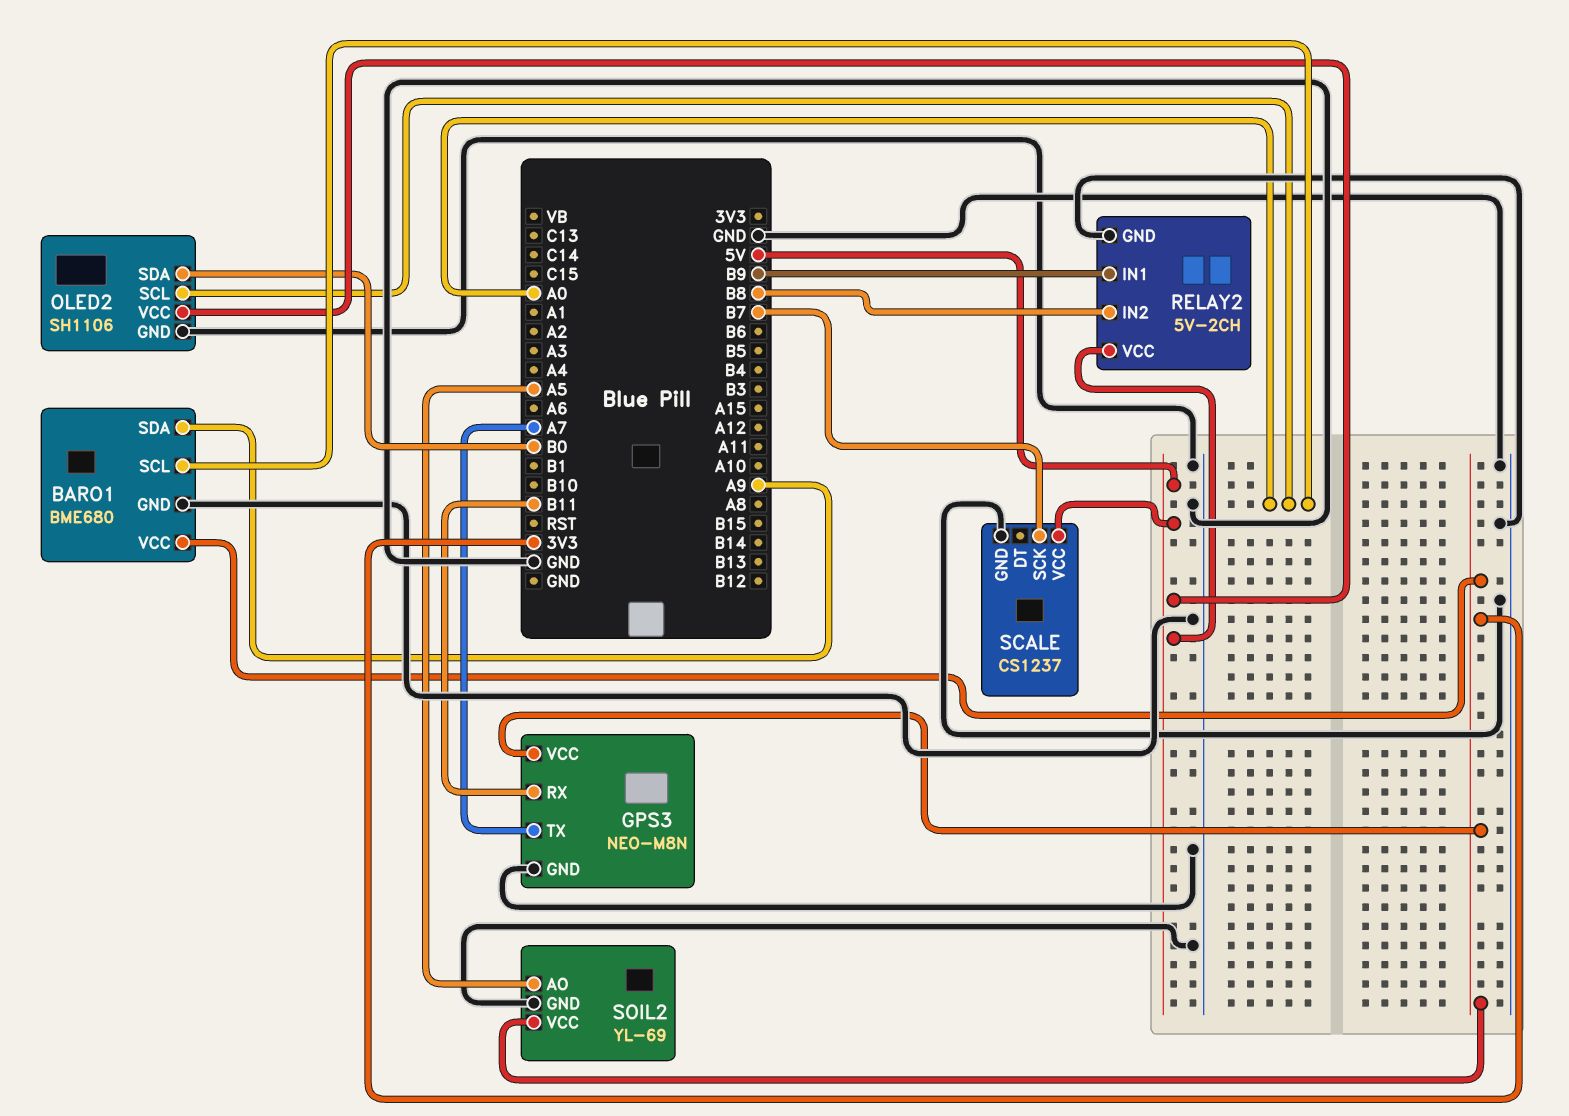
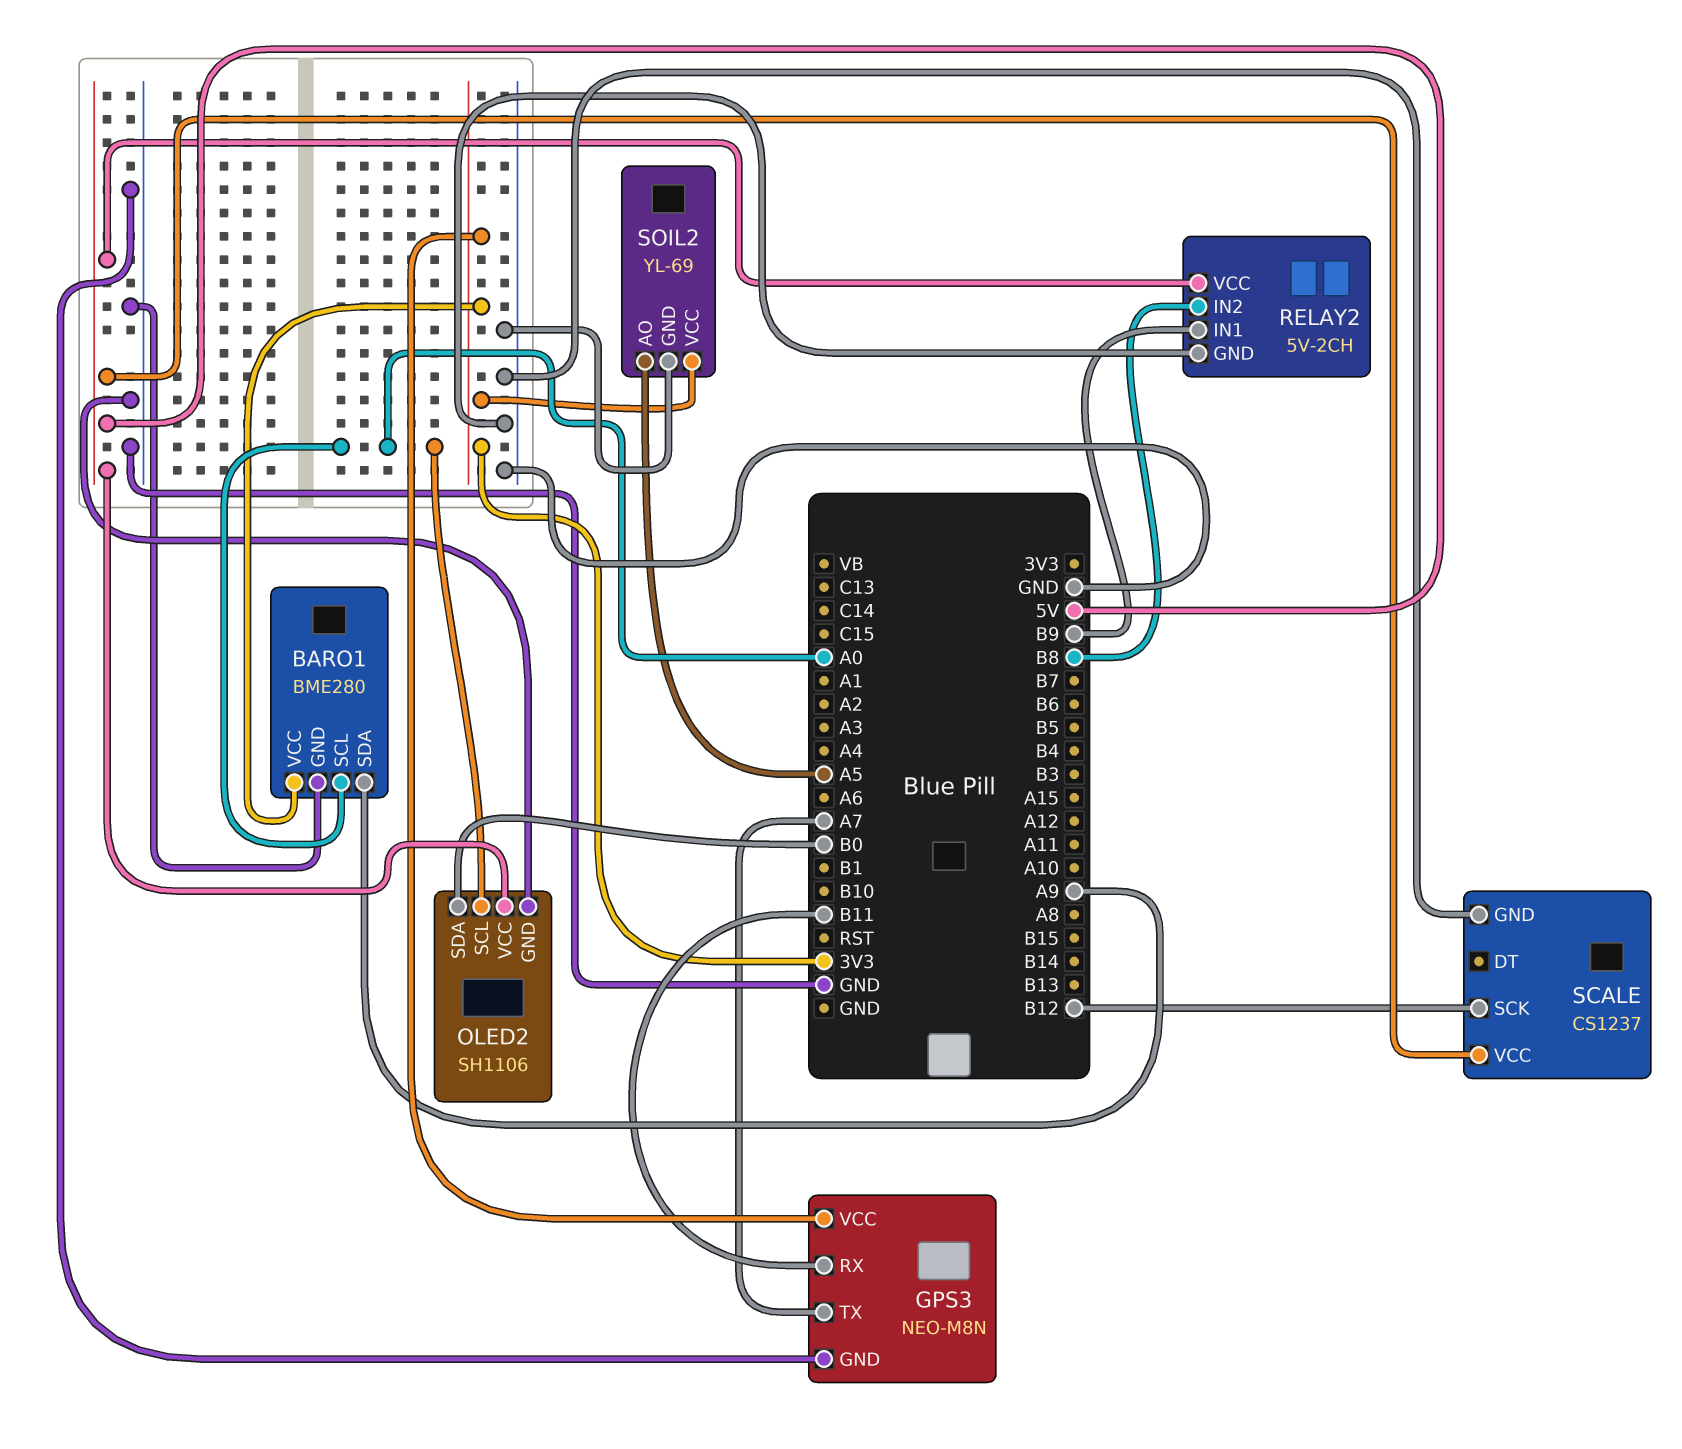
BARO1: BME680 -> BME280
SCALE pin SCK: B7 -> B12

